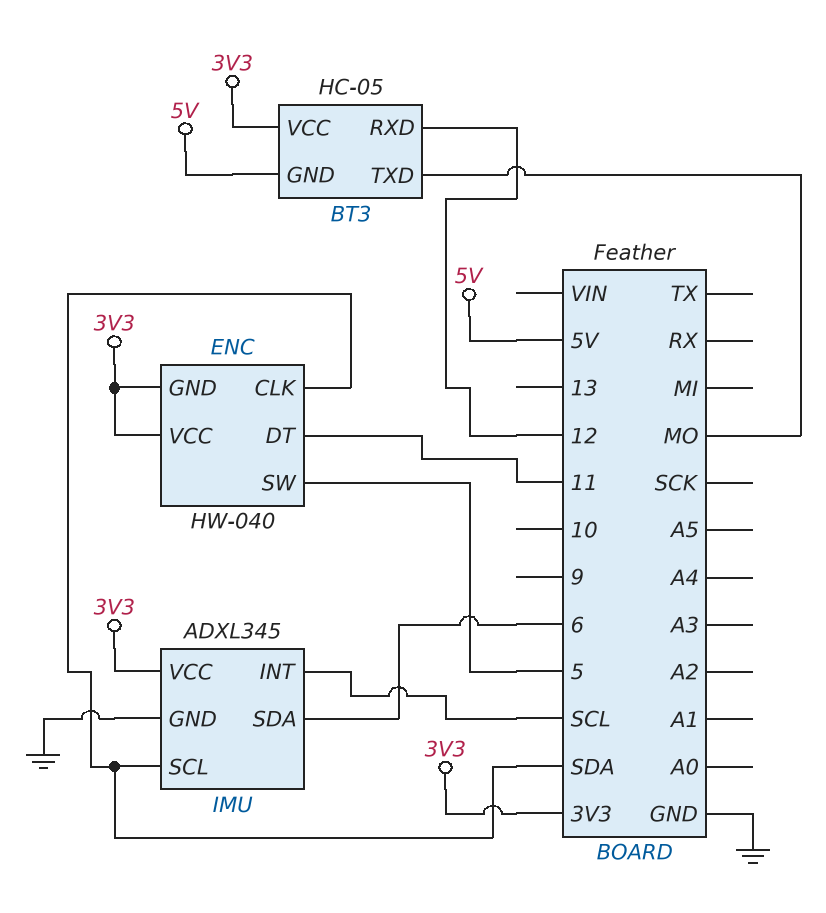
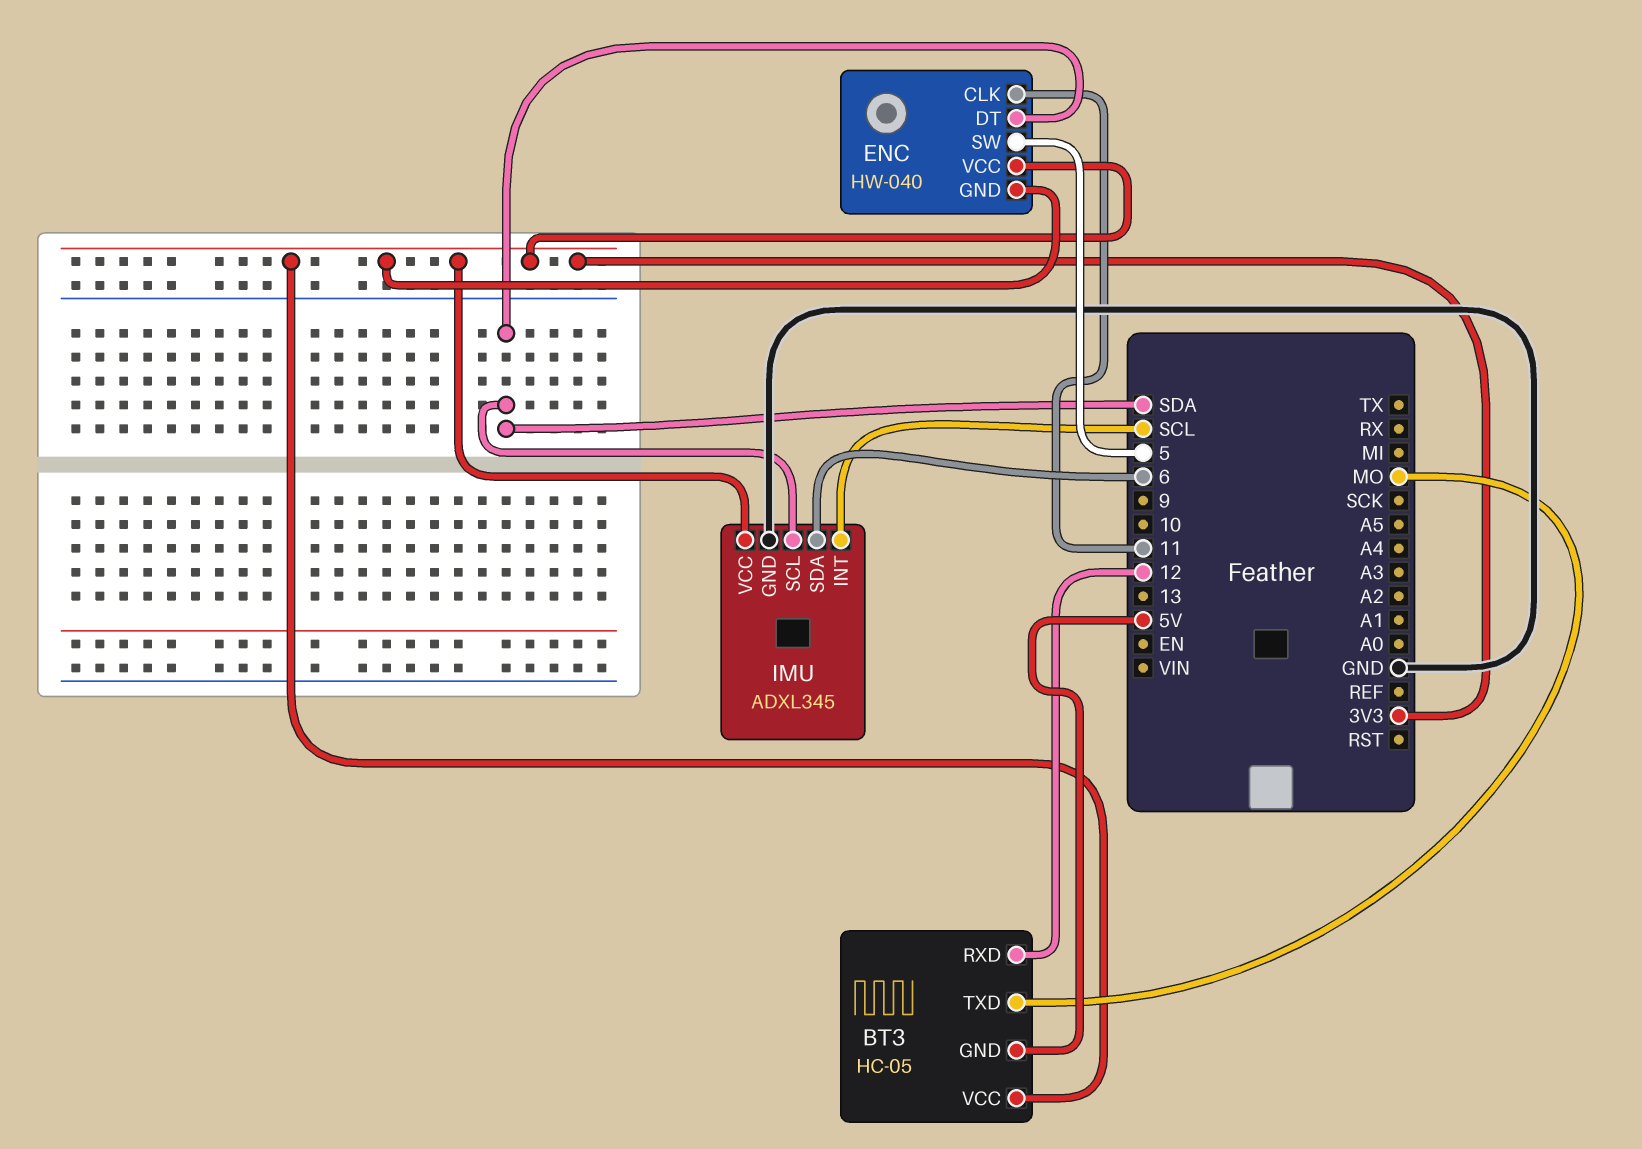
ENC pin CLK: SDA -> 11
ENC pin DT: 11 -> SDA

